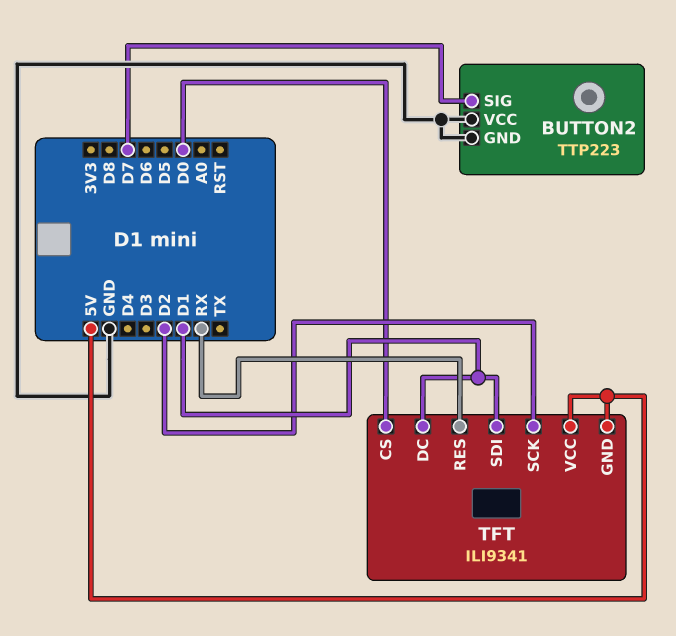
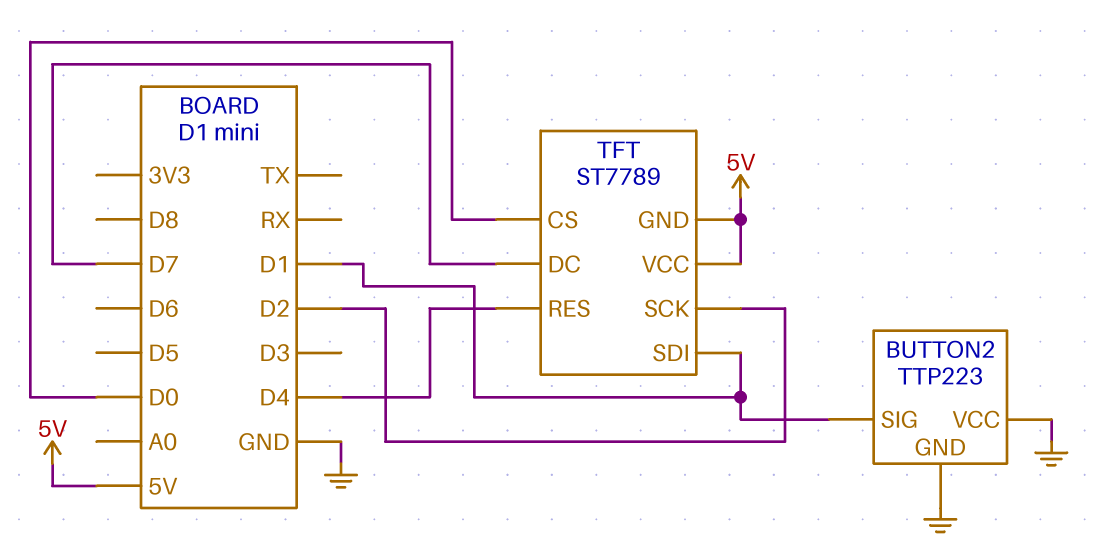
BUTTON2 pin SIG: D7 -> D1
TFT: ILI9341 -> ST7789
TFT pin DC: D1 -> D7
TFT pin RES: RX -> D4

